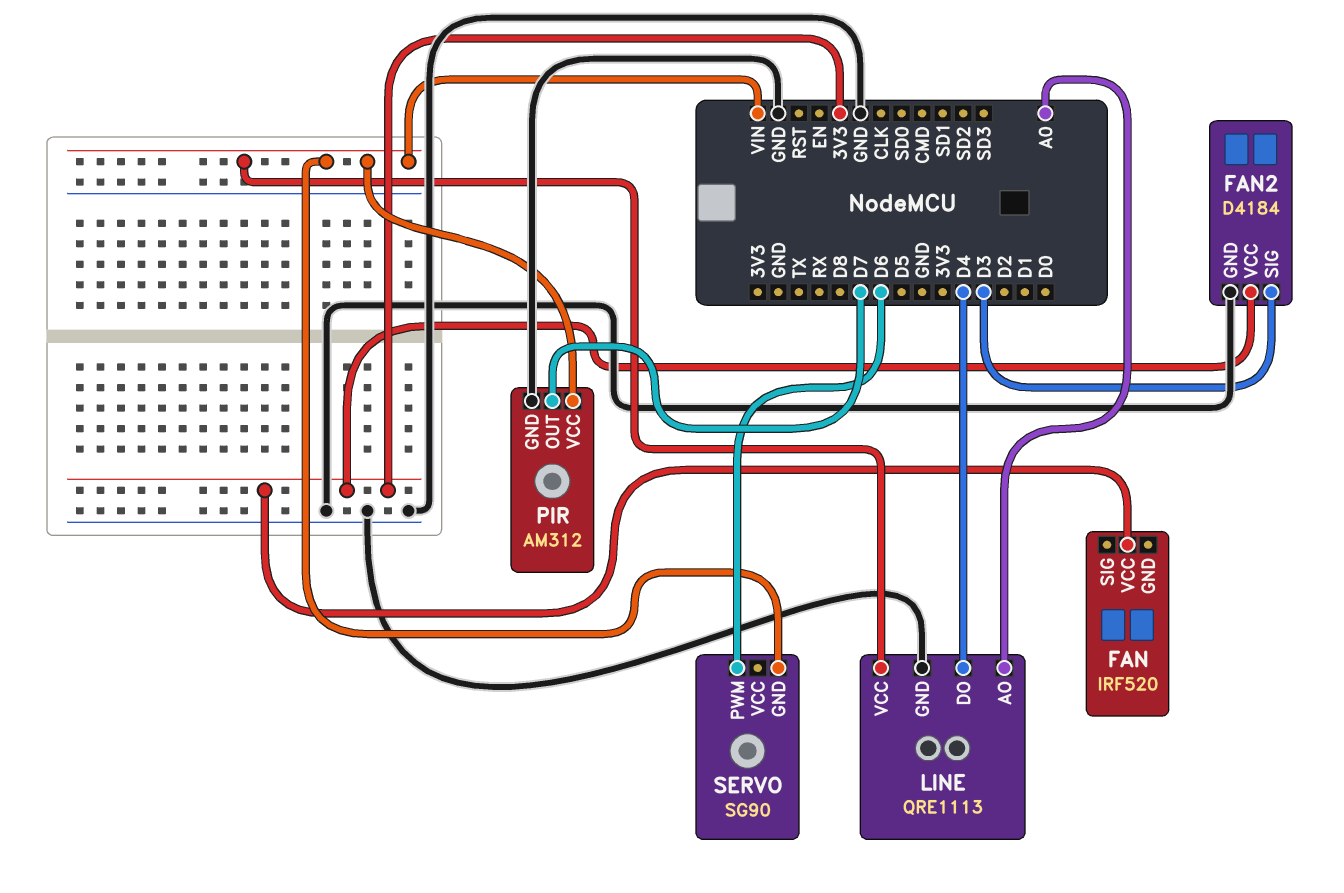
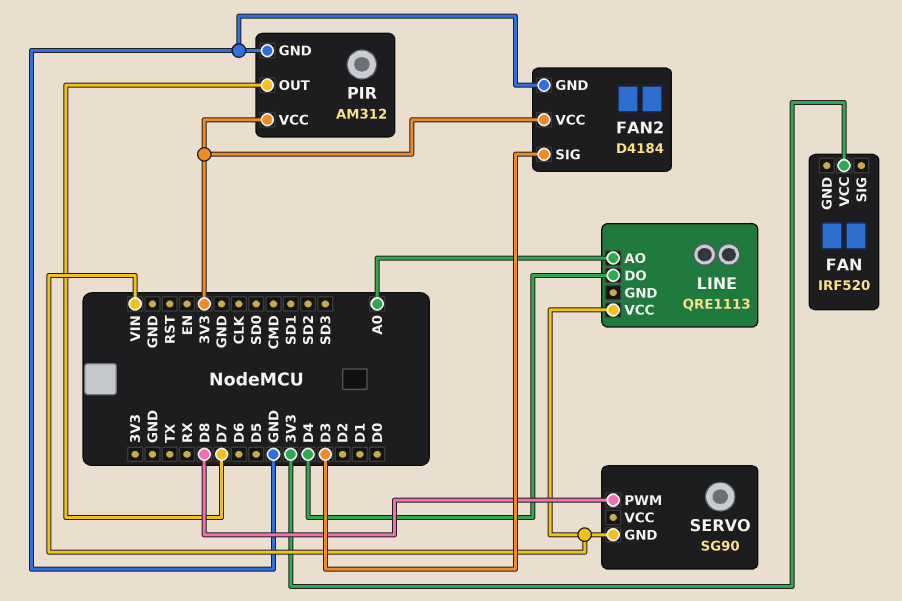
LINE pin GND: GND -> none
PIR pin VCC: VIN -> 3V3
SERVO pin PWM: D6 -> D8

